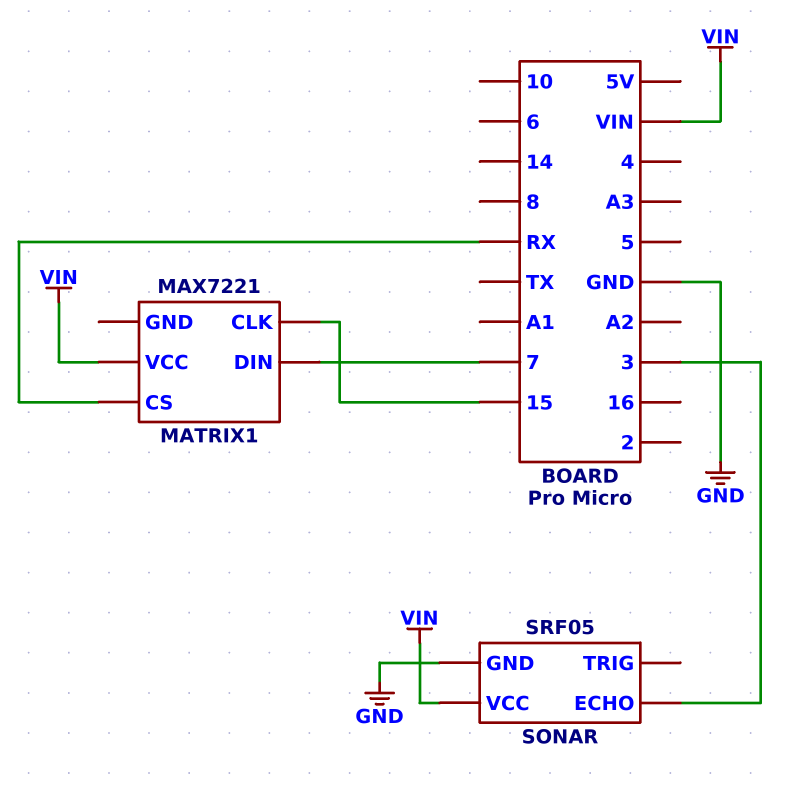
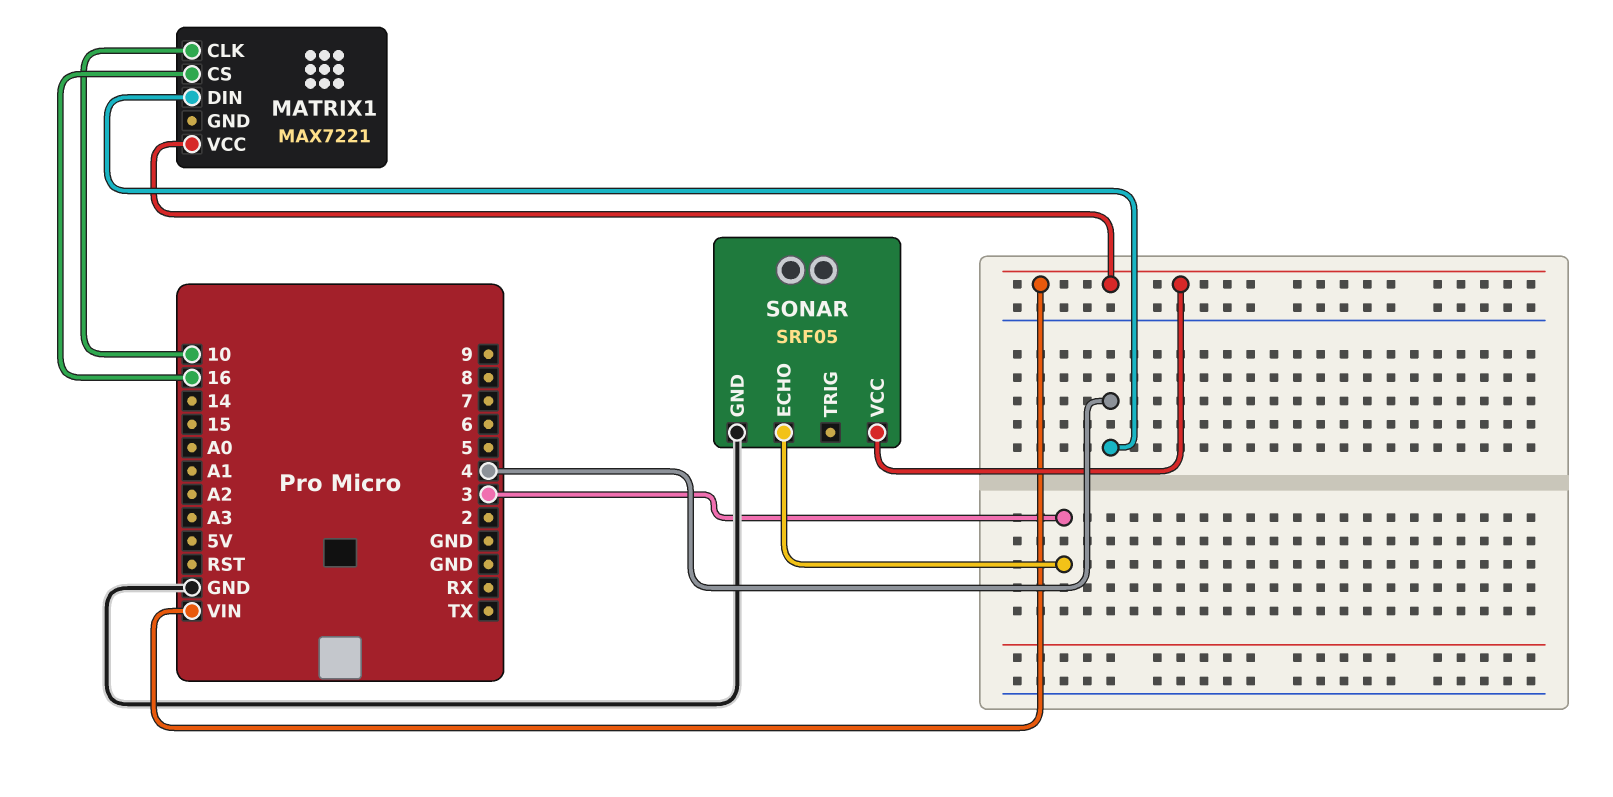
MATRIX1 pin CLK: 15 -> 10
MATRIX1 pin CS: RX -> 16
MATRIX1 pin DIN: 7 -> 4

